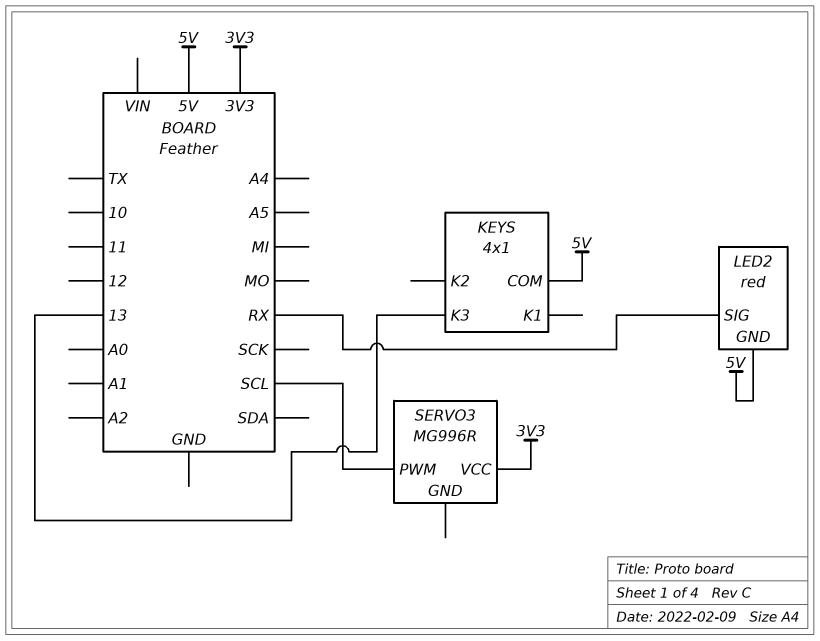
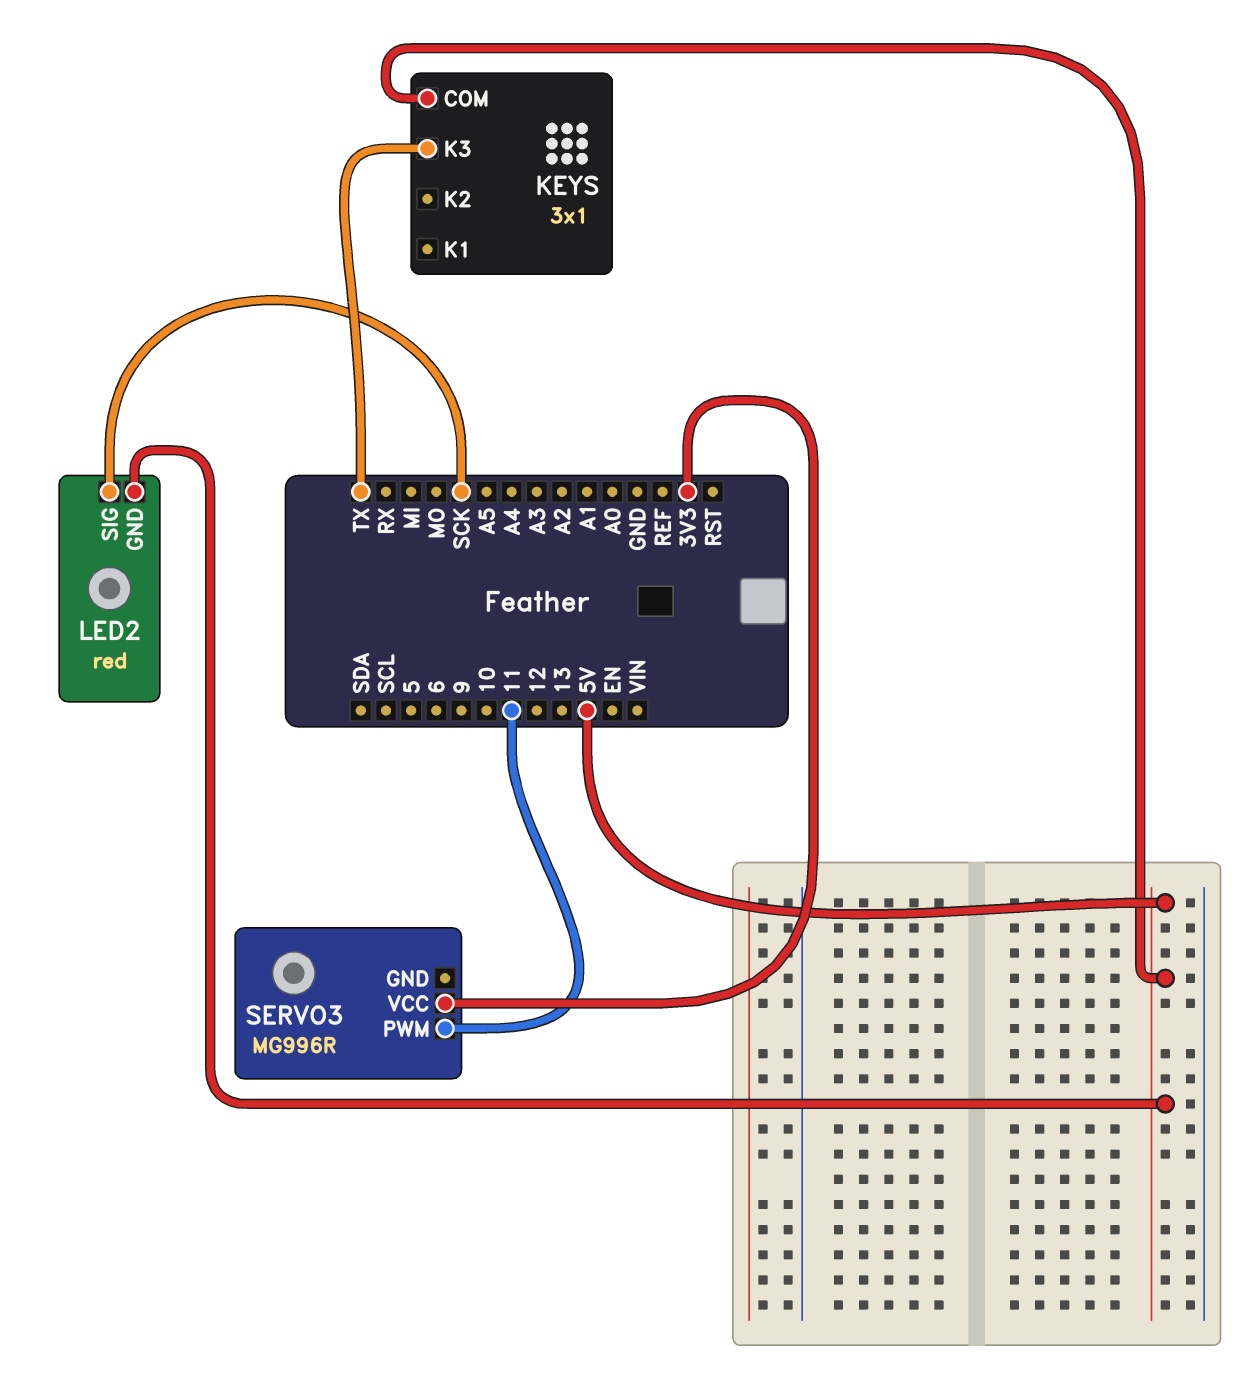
KEYS: 4x1 -> 3x1
KEYS pin K3: 13 -> TX
LED2 pin SIG: RX -> SCK
SERVO3 pin PWM: SCL -> 11

